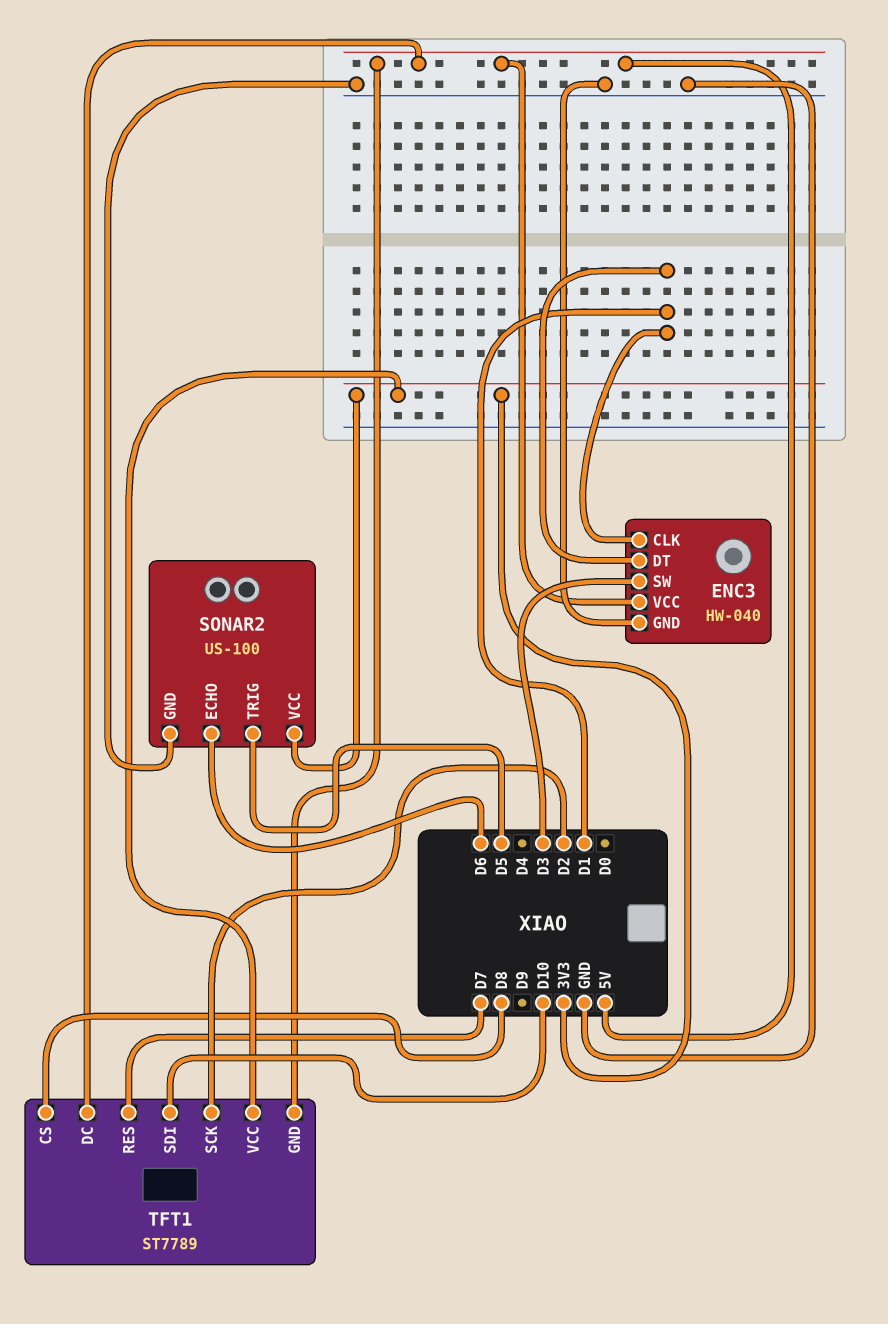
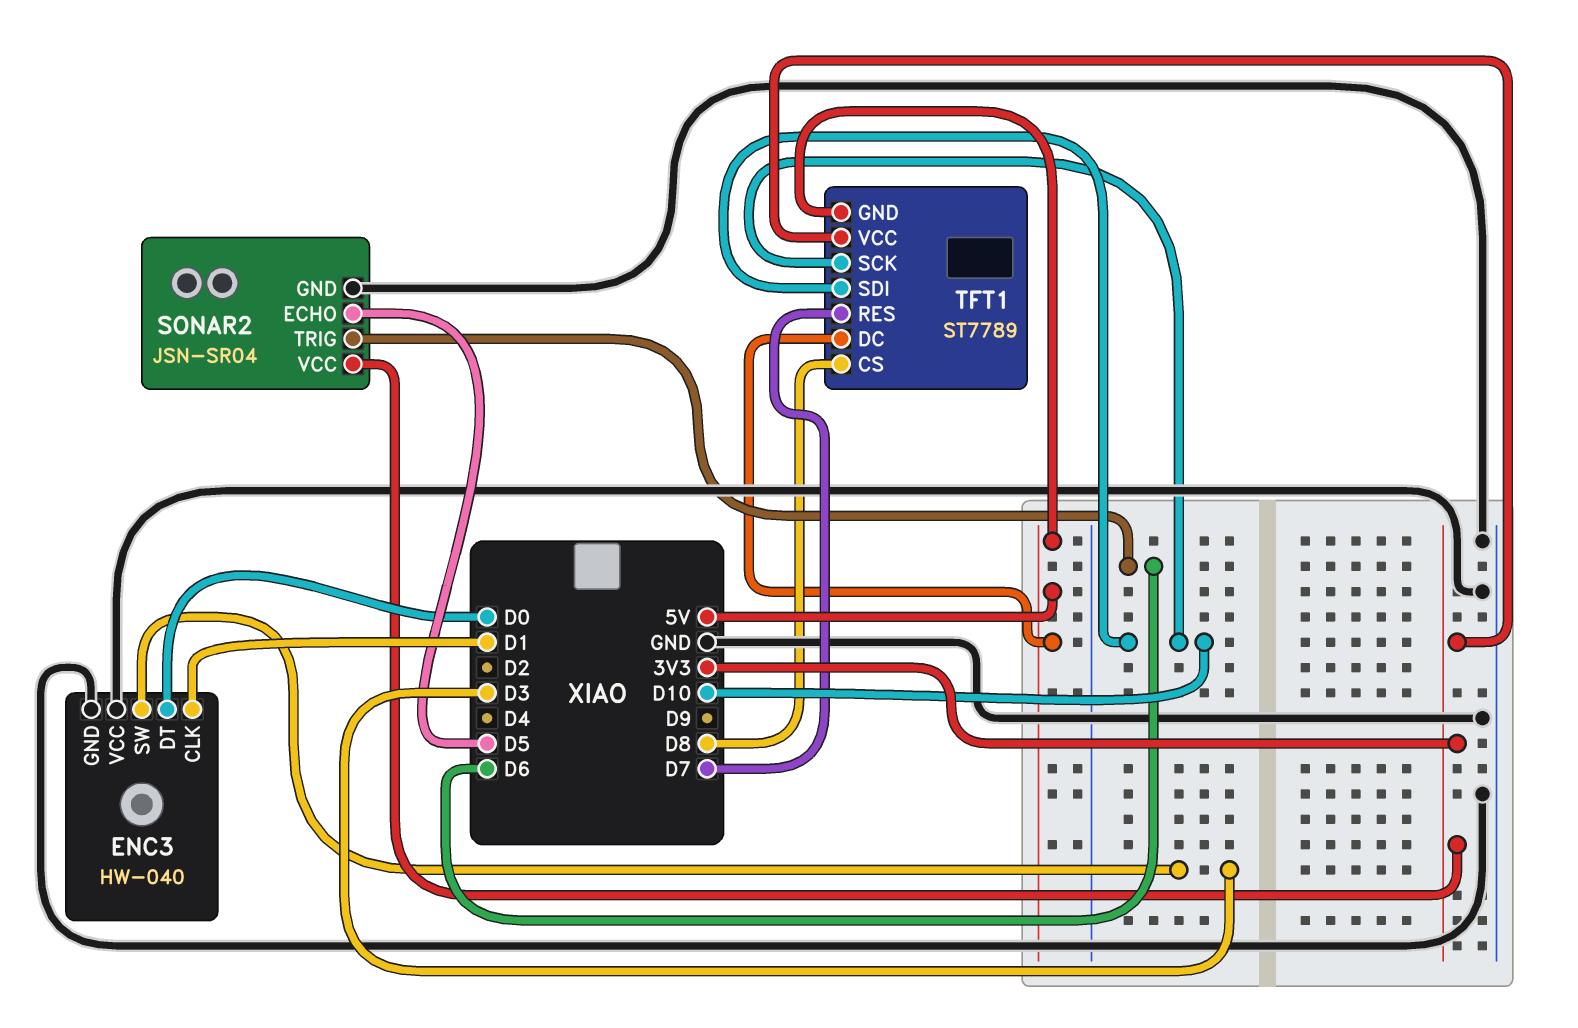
ENC3 pin DT: D1 -> D0
ENC3 pin VCC: 5V -> GND
SONAR2: US-100 -> JSN-SR04
SONAR2 pin ECHO: D6 -> D5
SONAR2 pin TRIG: D5 -> D6
TFT1 pin SCK: D2 -> D10

